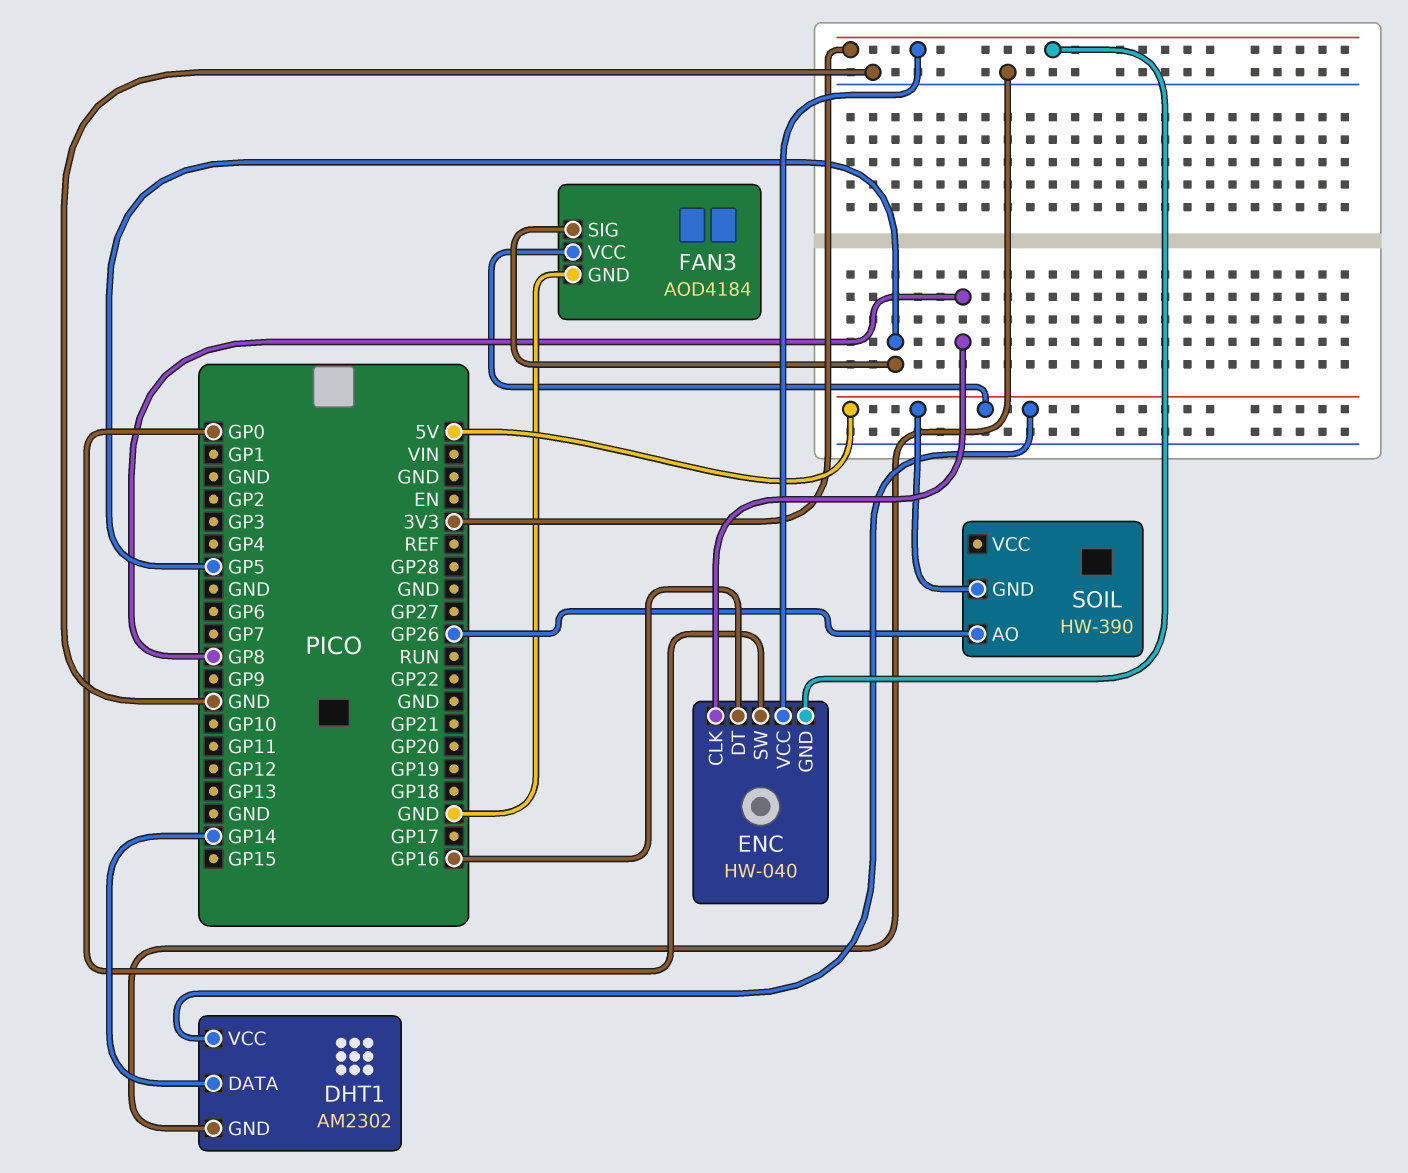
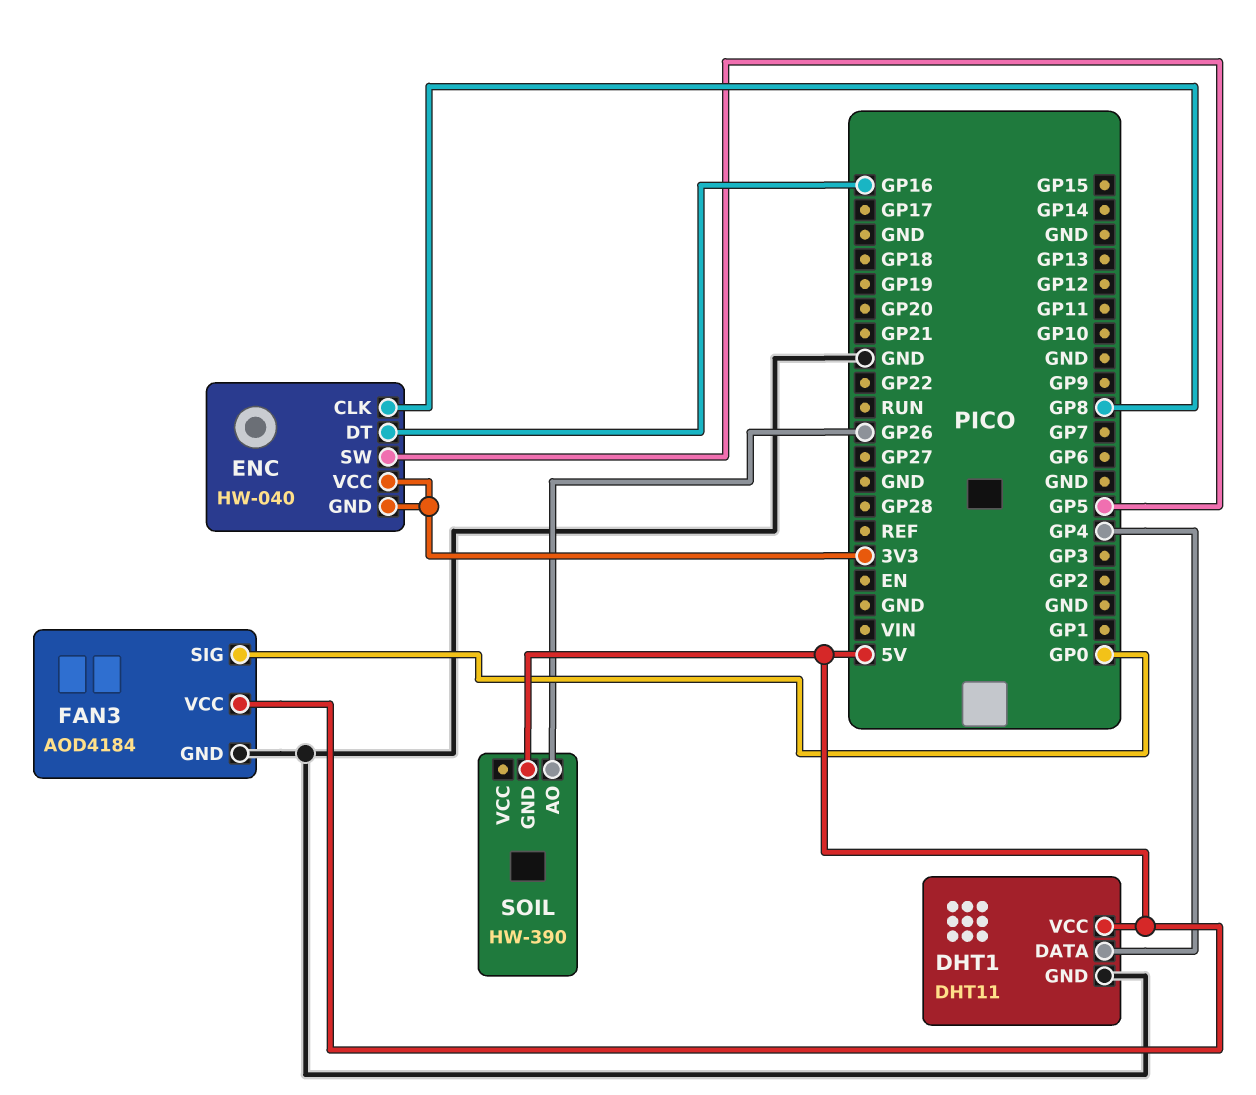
DHT1: AM2302 -> DHT11
DHT1 pin DATA: GP14 -> GP4
ENC pin SW: GP0 -> GP5
FAN3 pin SIG: GP5 -> GP0

